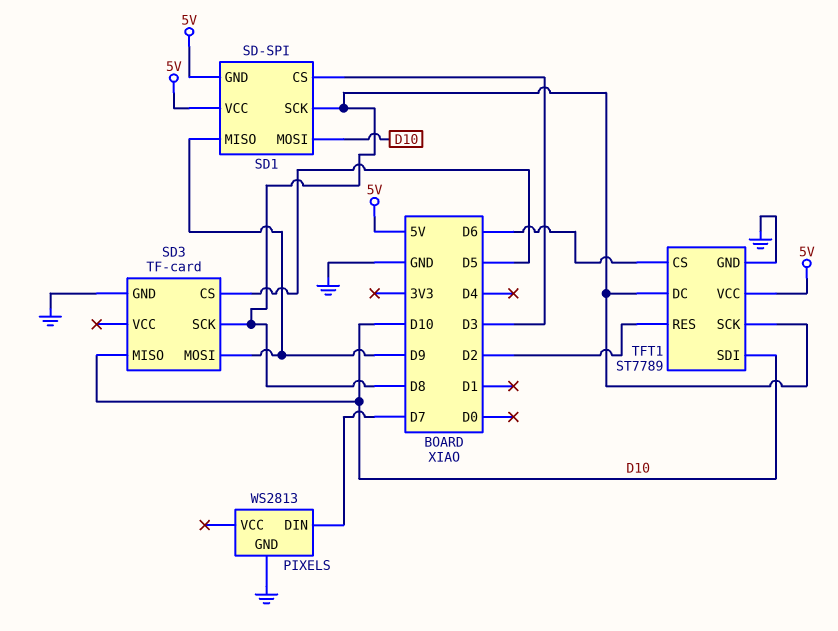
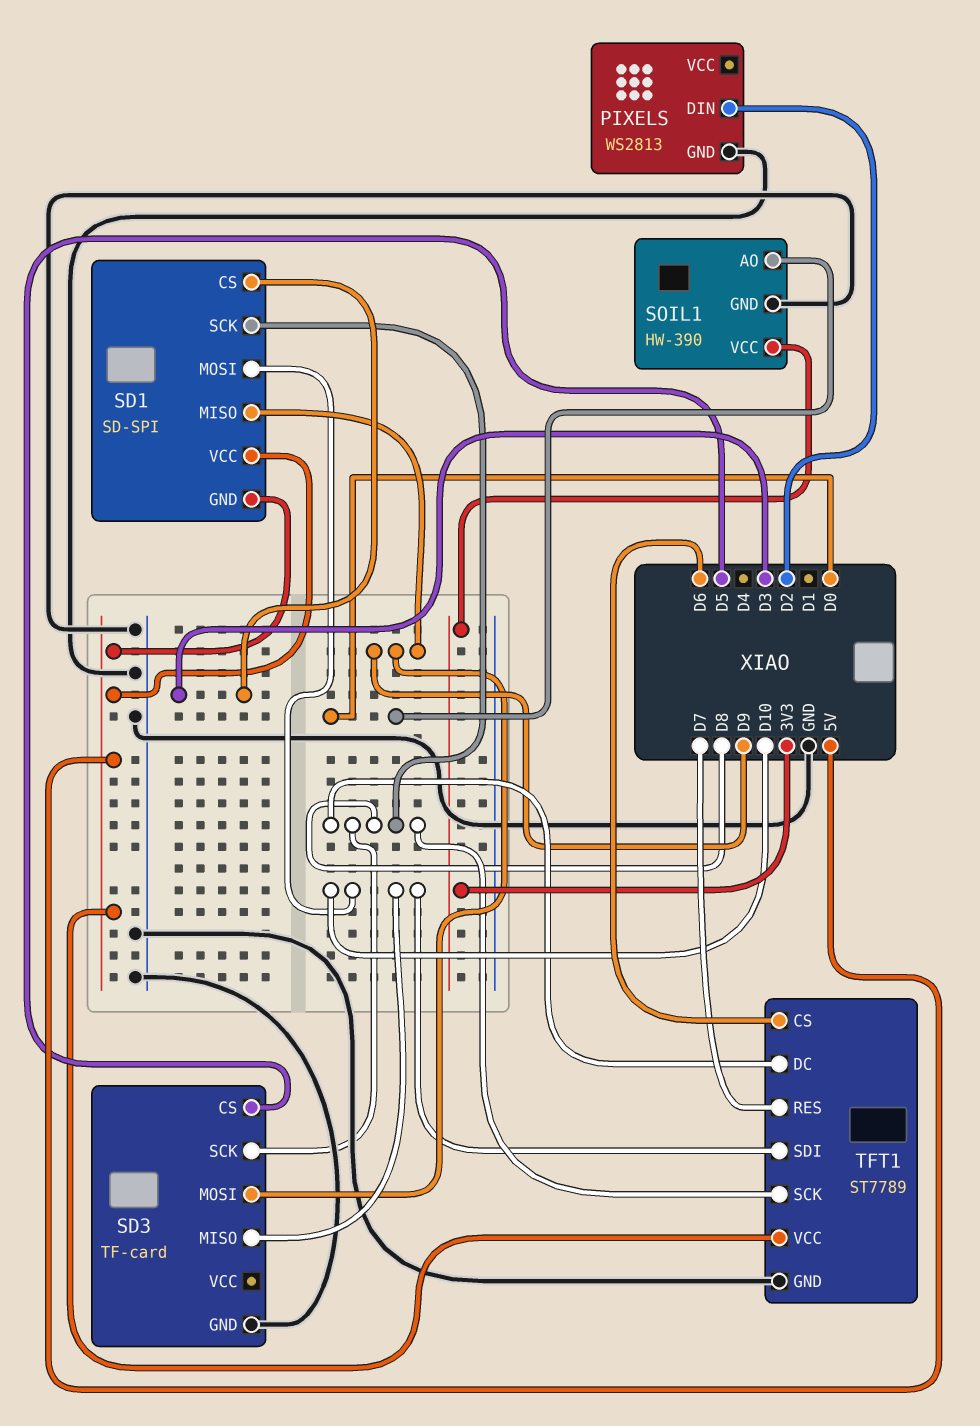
PIXELS pin DIN: D7 -> D2
SOIL1: none -> HW-390
SOIL1 pin AO: none -> D0
SOIL1 pin GND: none -> GND
SOIL1 pin VCC: none -> 3V3
TFT1 pin RES: D2 -> D7

